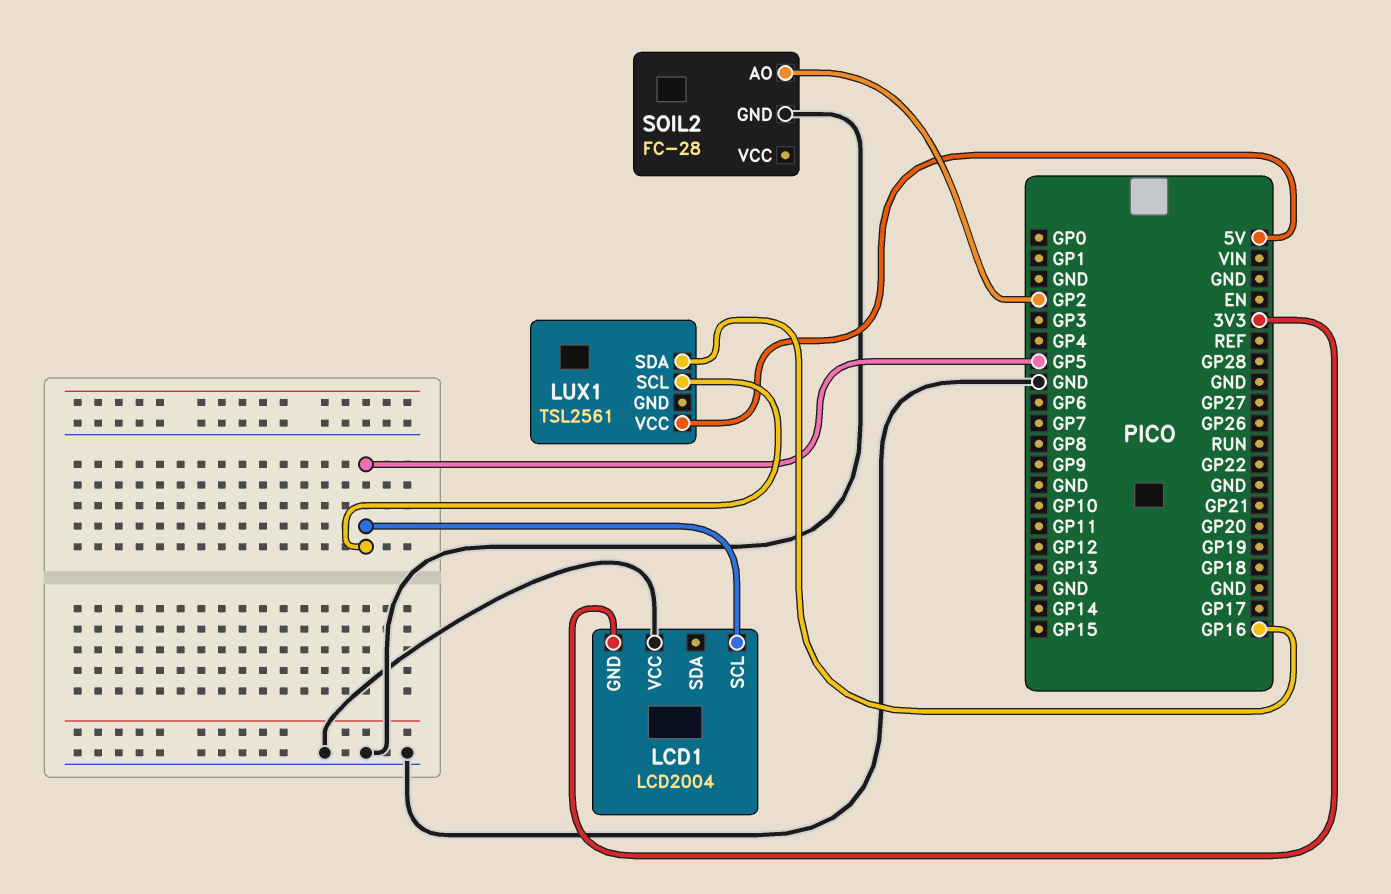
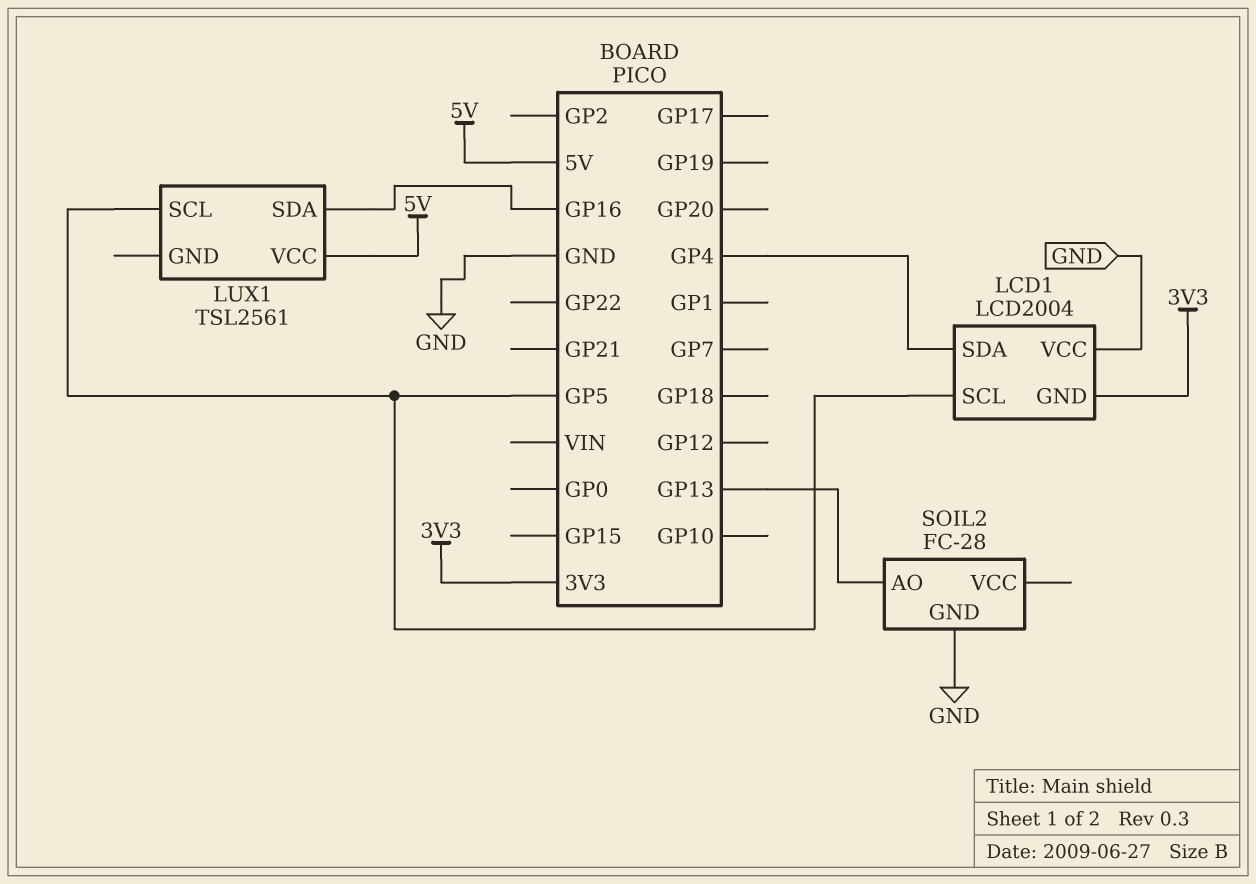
LCD1 pin SDA: none -> GP4
SOIL2 pin AO: GP2 -> GP13

